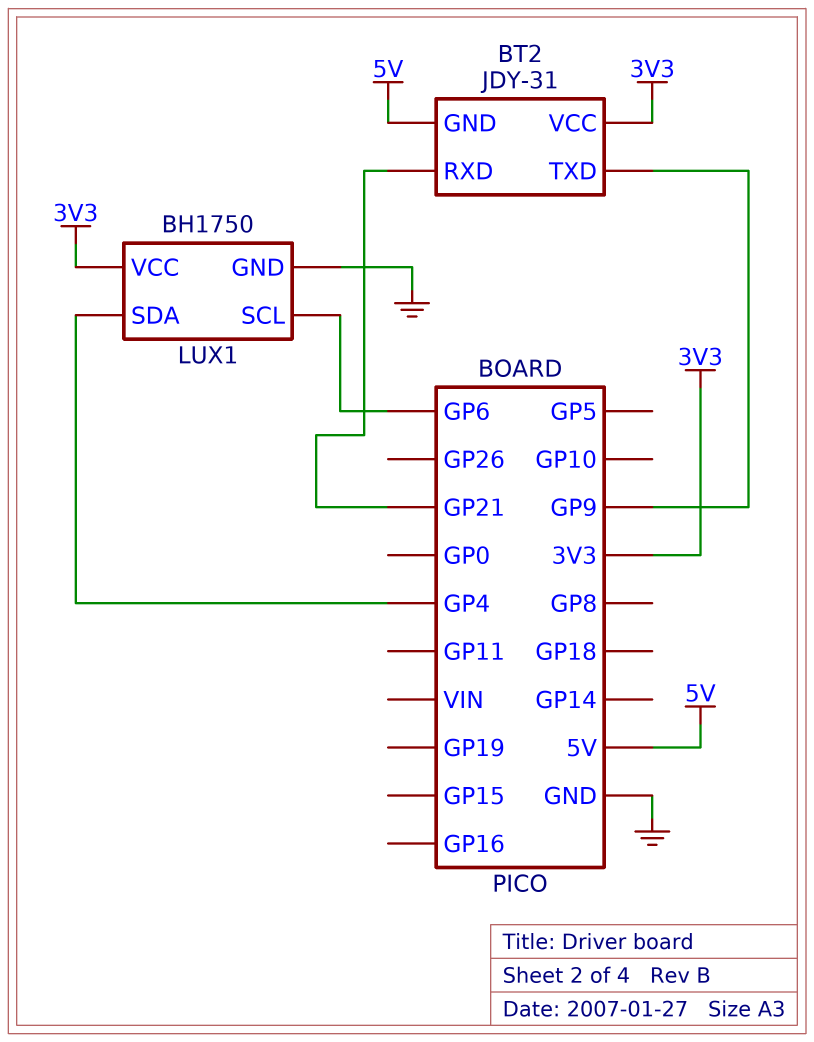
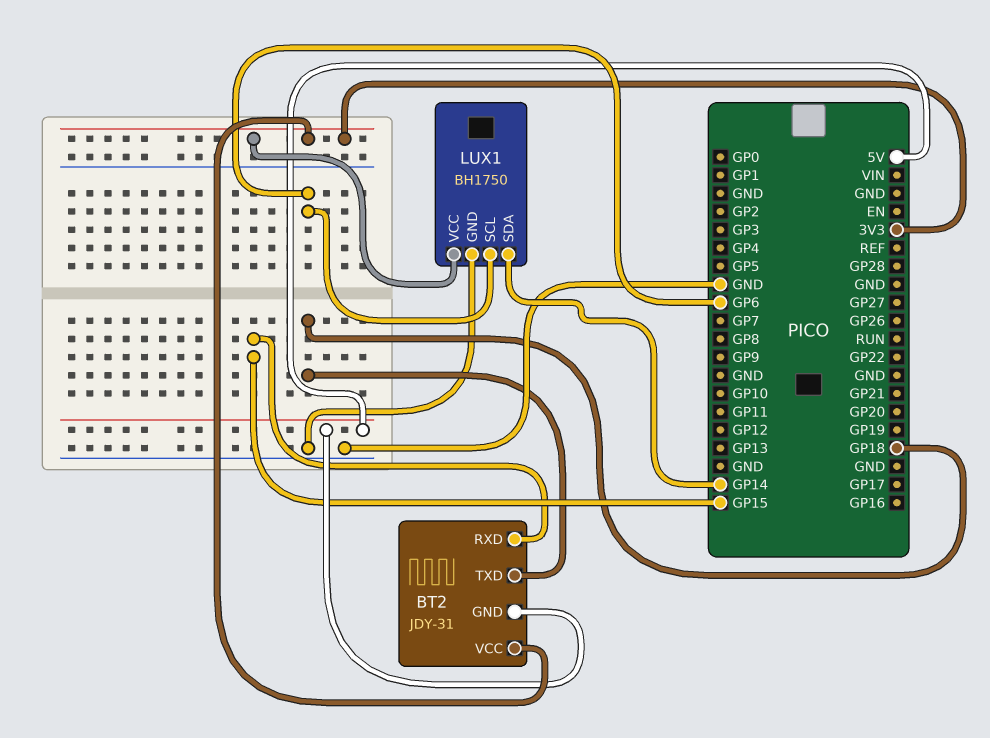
BT2 pin RXD: GP21 -> GP15
BT2 pin TXD: GP9 -> GP18
LUX1 pin SDA: GP4 -> GP14

